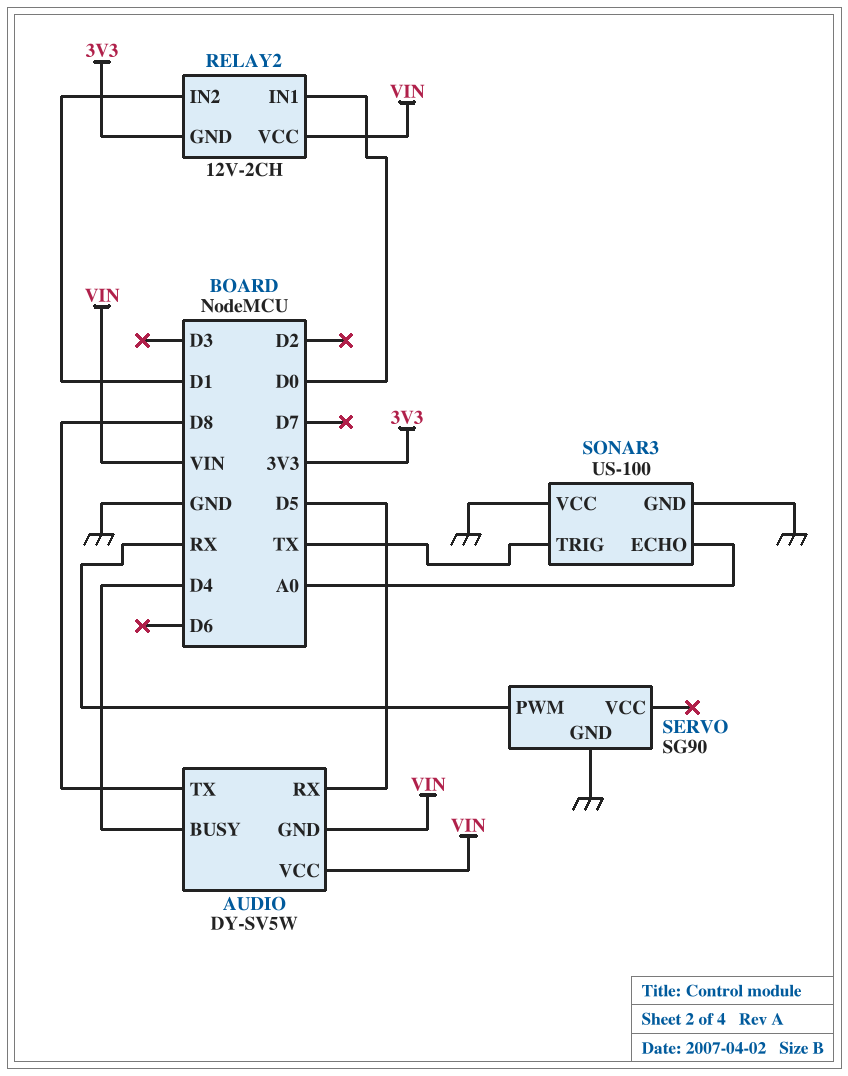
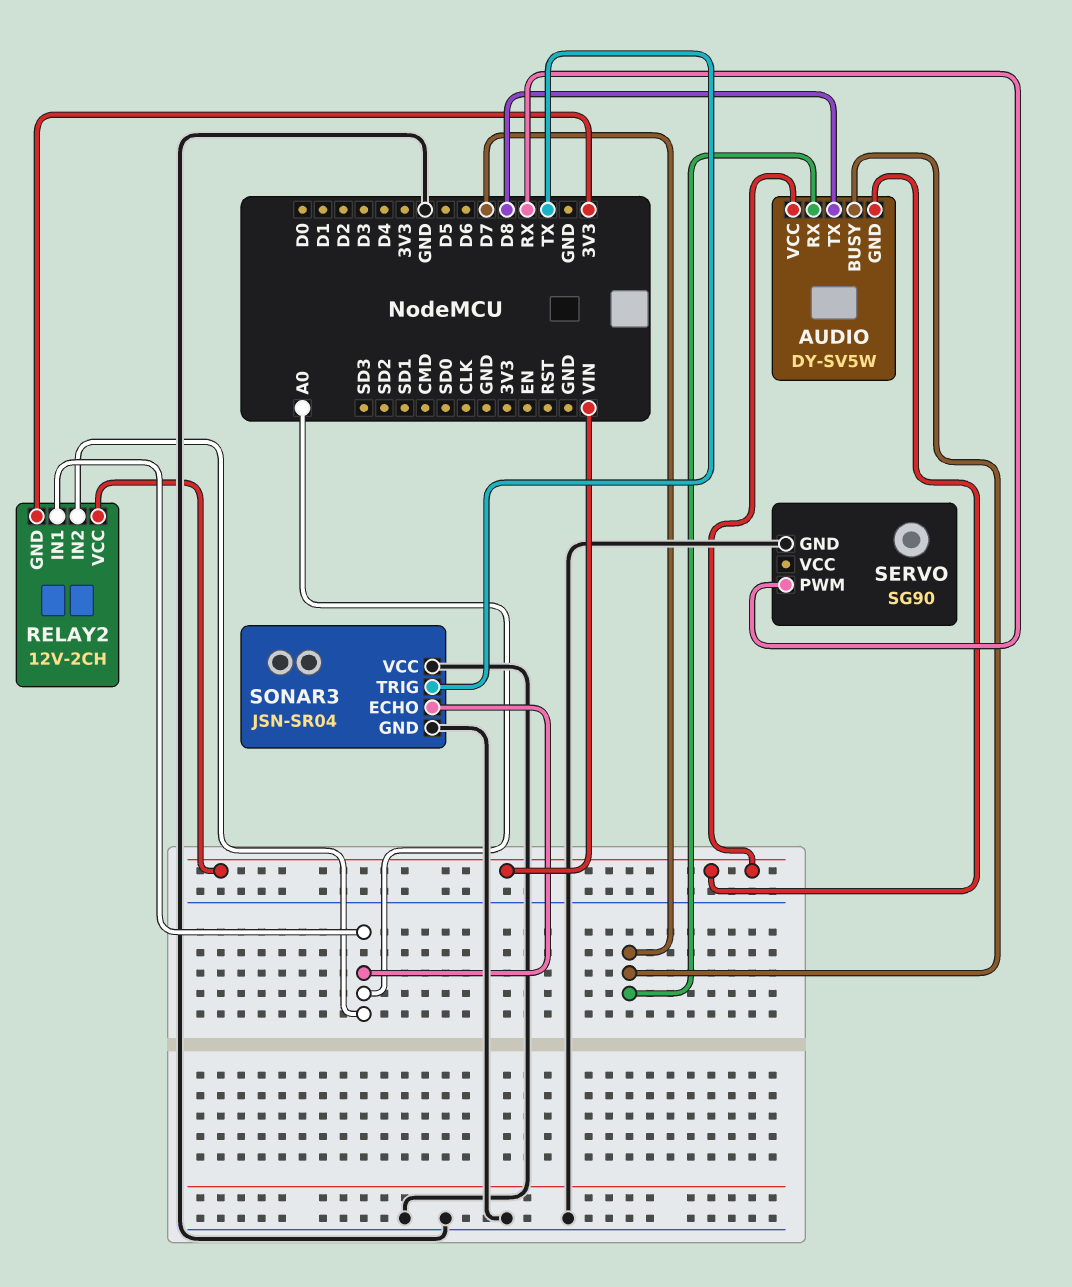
AUDIO pin BUSY: D4 -> D7
AUDIO pin RX: D5 -> D7
RELAY2 pin IN1: D0 -> A0
RELAY2 pin IN2: D1 -> A0
SONAR3: US-100 -> JSN-SR04

